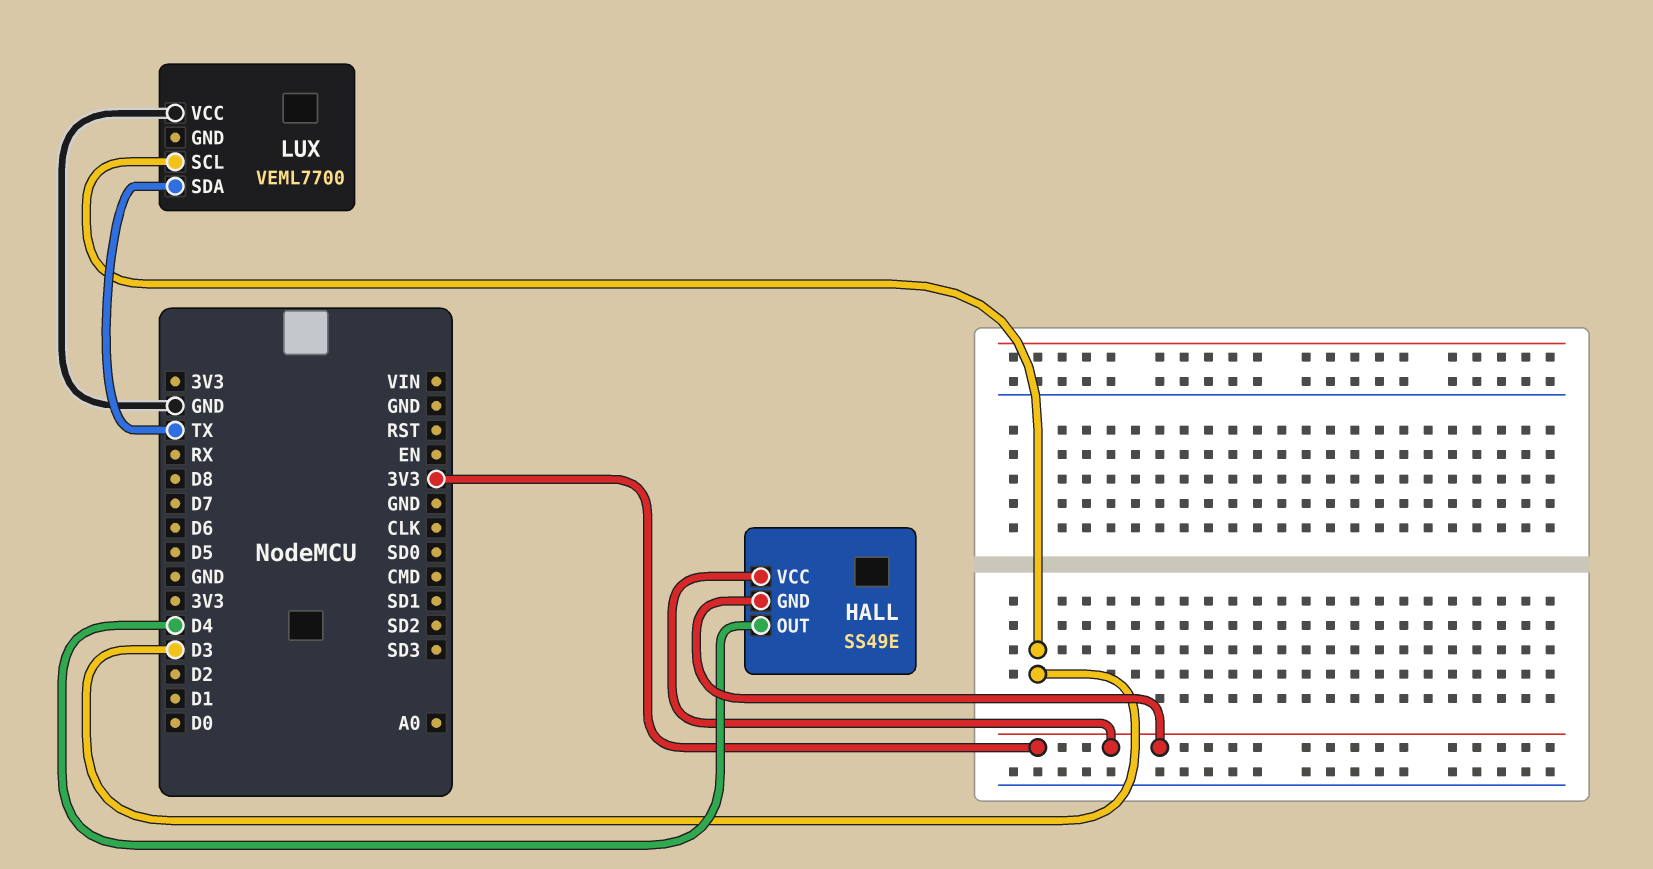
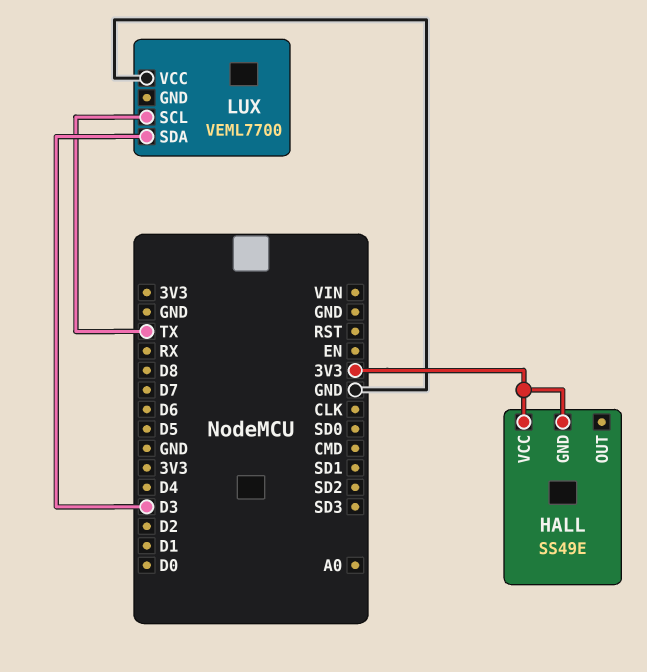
HALL pin OUT: D4 -> none
LUX pin SCL: D3 -> TX
LUX pin SDA: TX -> D3

